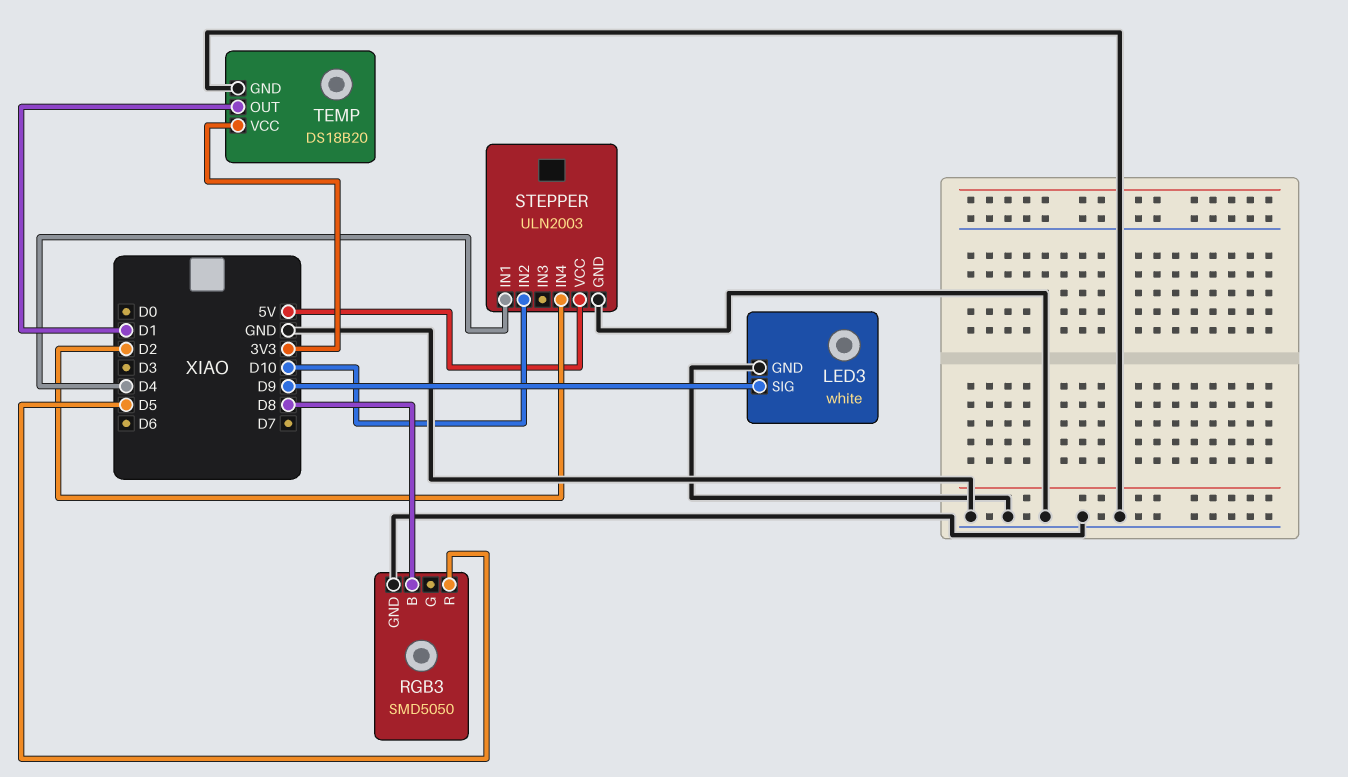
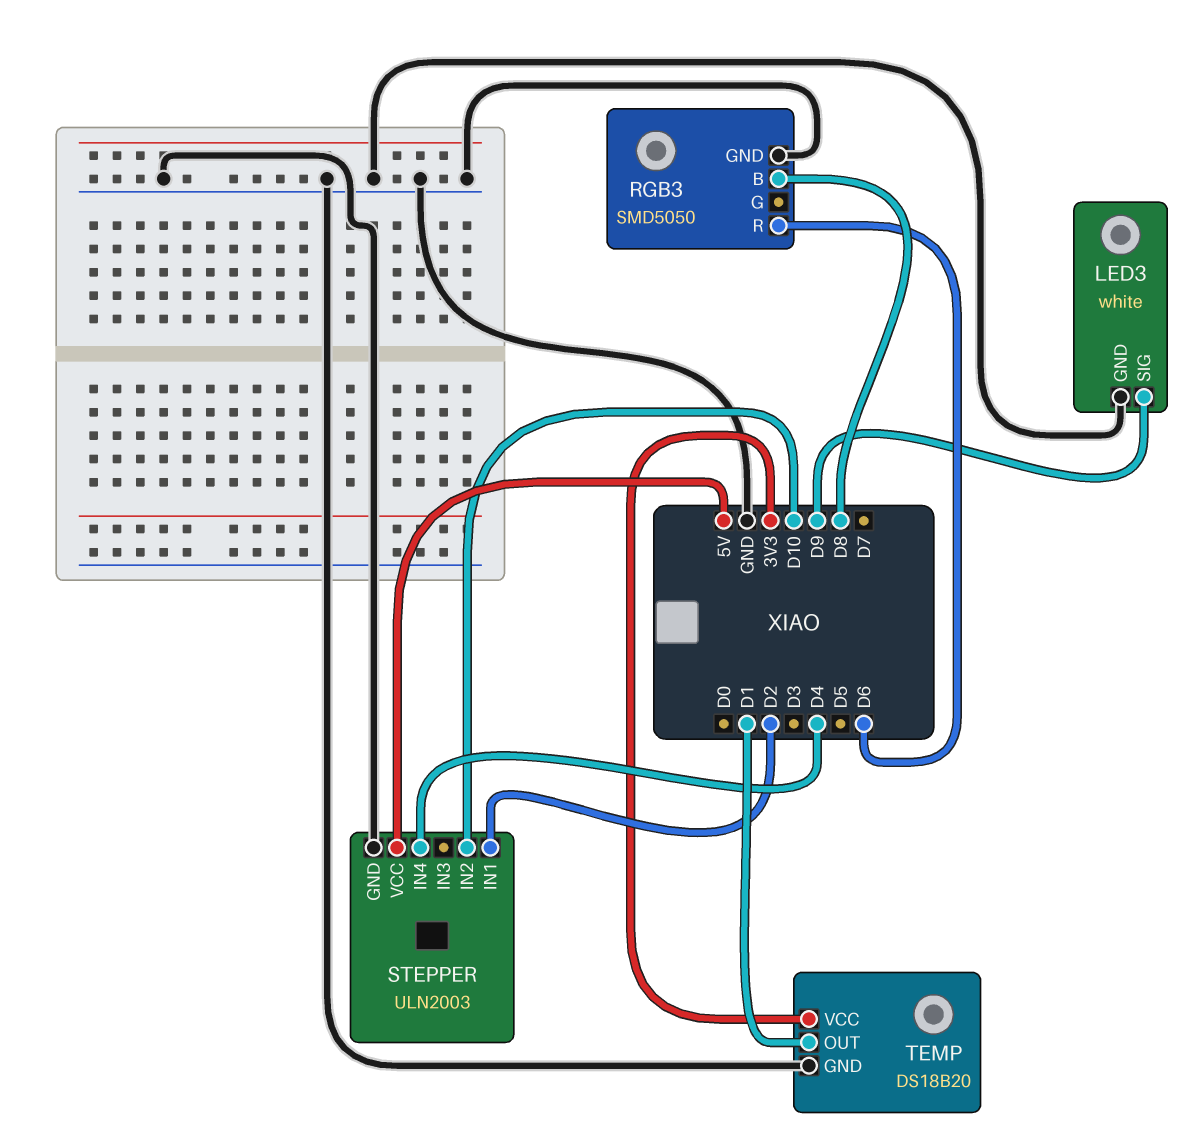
RGB3 pin R: D5 -> D6
STEPPER pin IN1: D4 -> D2
STEPPER pin IN4: D2 -> D4

